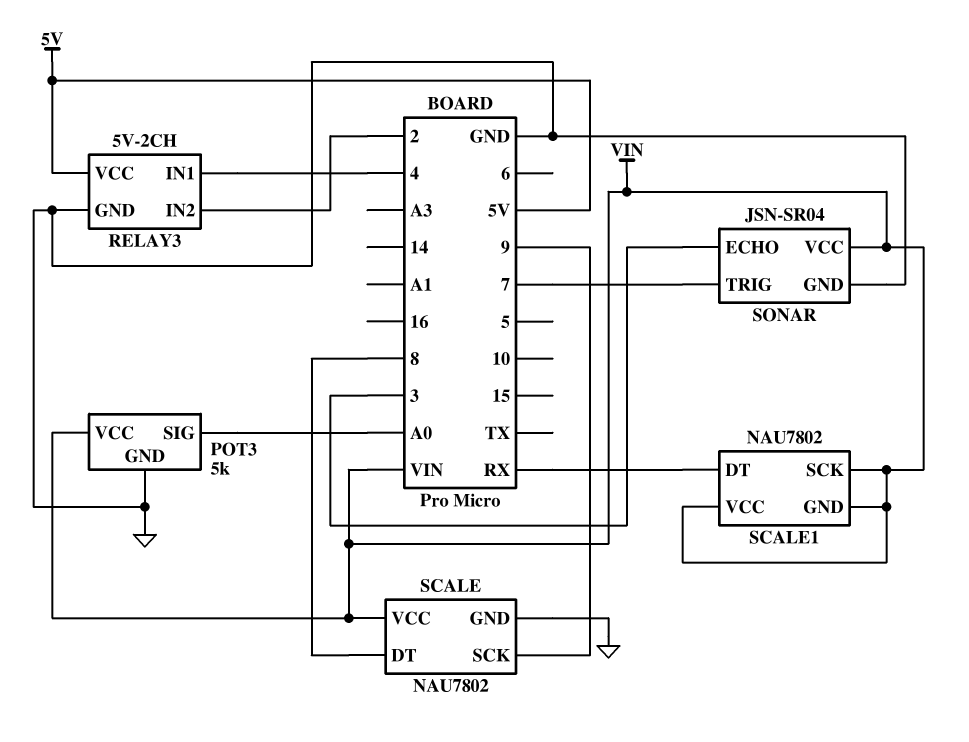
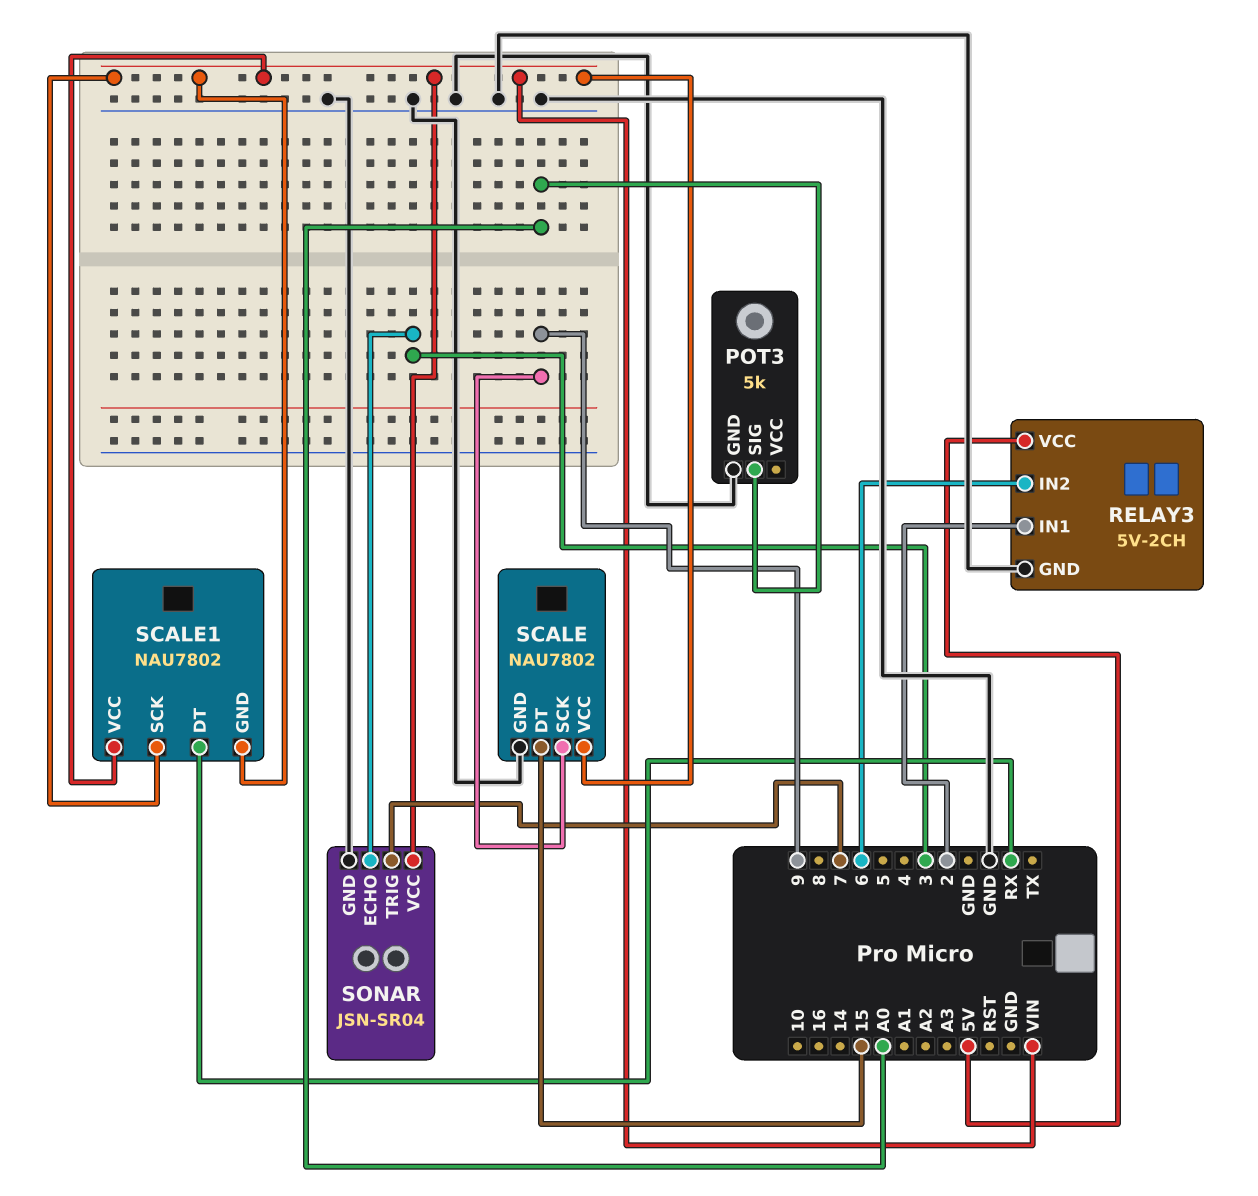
POT3 pin VCC: VIN -> none
RELAY3 pin IN1: 4 -> 2
RELAY3 pin IN2: 2 -> 6
SCALE pin DT: 8 -> 15

